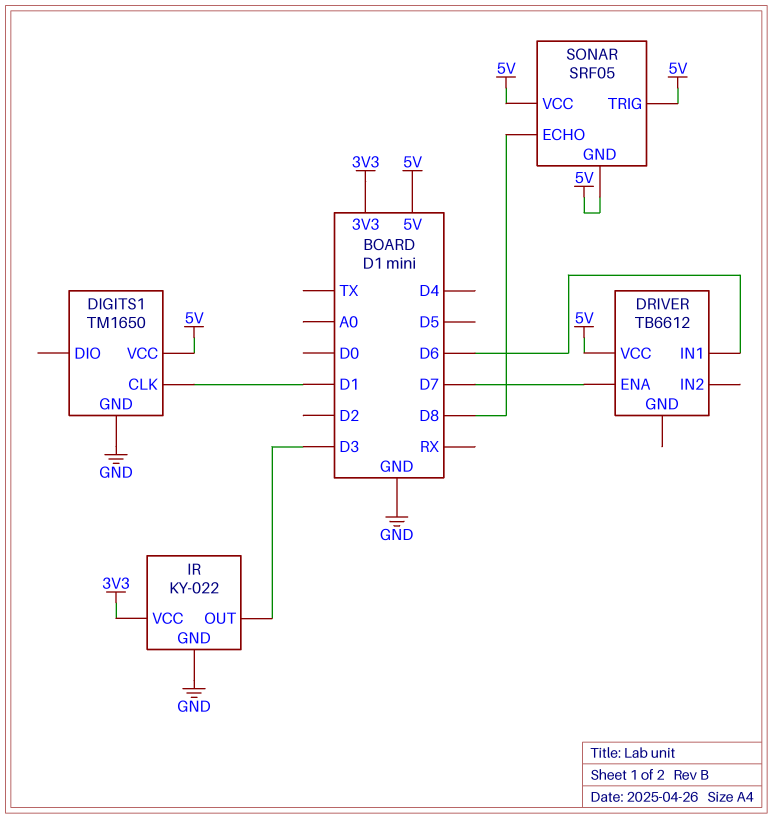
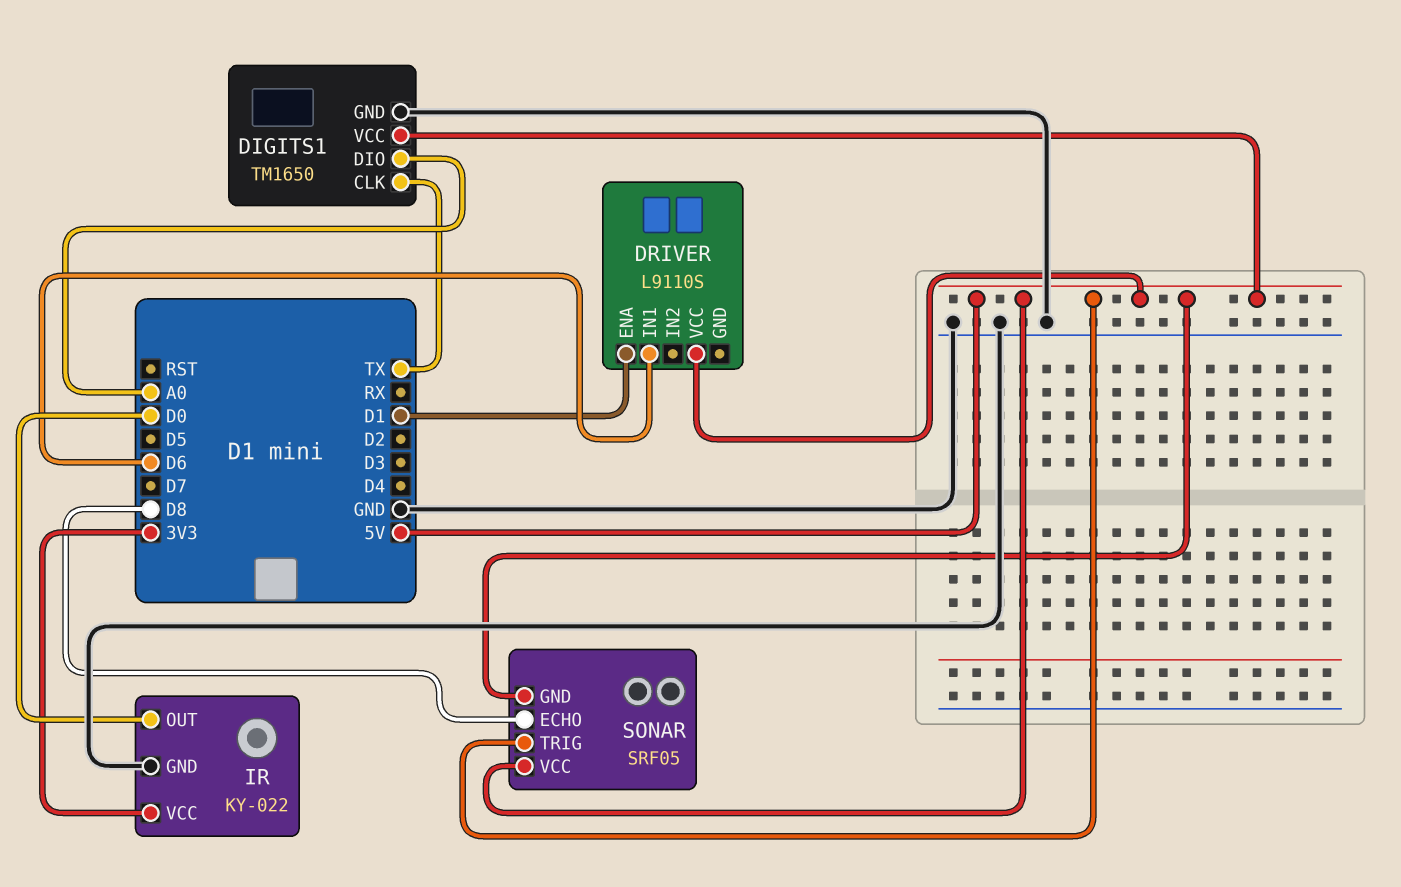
DIGITS1 pin CLK: D1 -> TX
DIGITS1 pin DIO: none -> A0
DRIVER: TB6612 -> L9110S
DRIVER pin ENA: D7 -> D1
IR pin OUT: D3 -> D0

